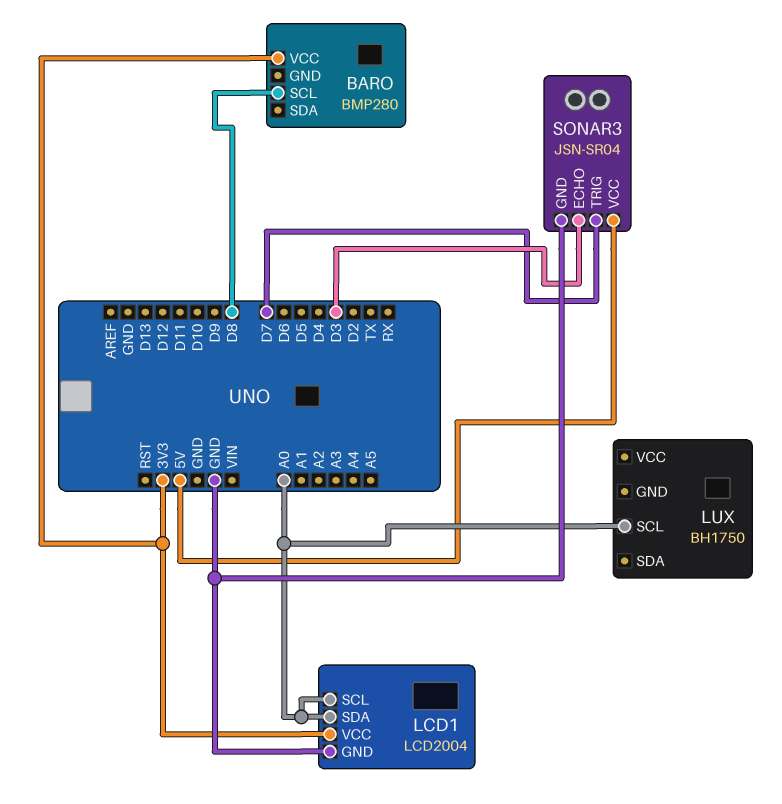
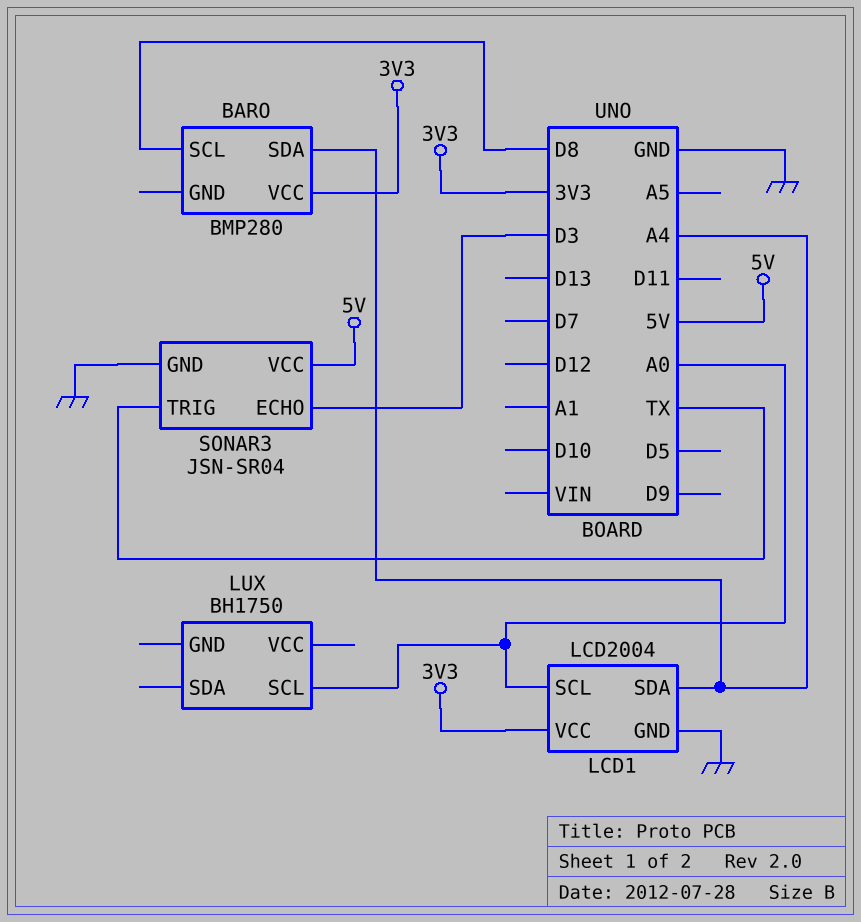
BARO pin SDA: none -> A4
LCD1 pin SDA: A0 -> A4
SONAR3 pin TRIG: D7 -> TX

